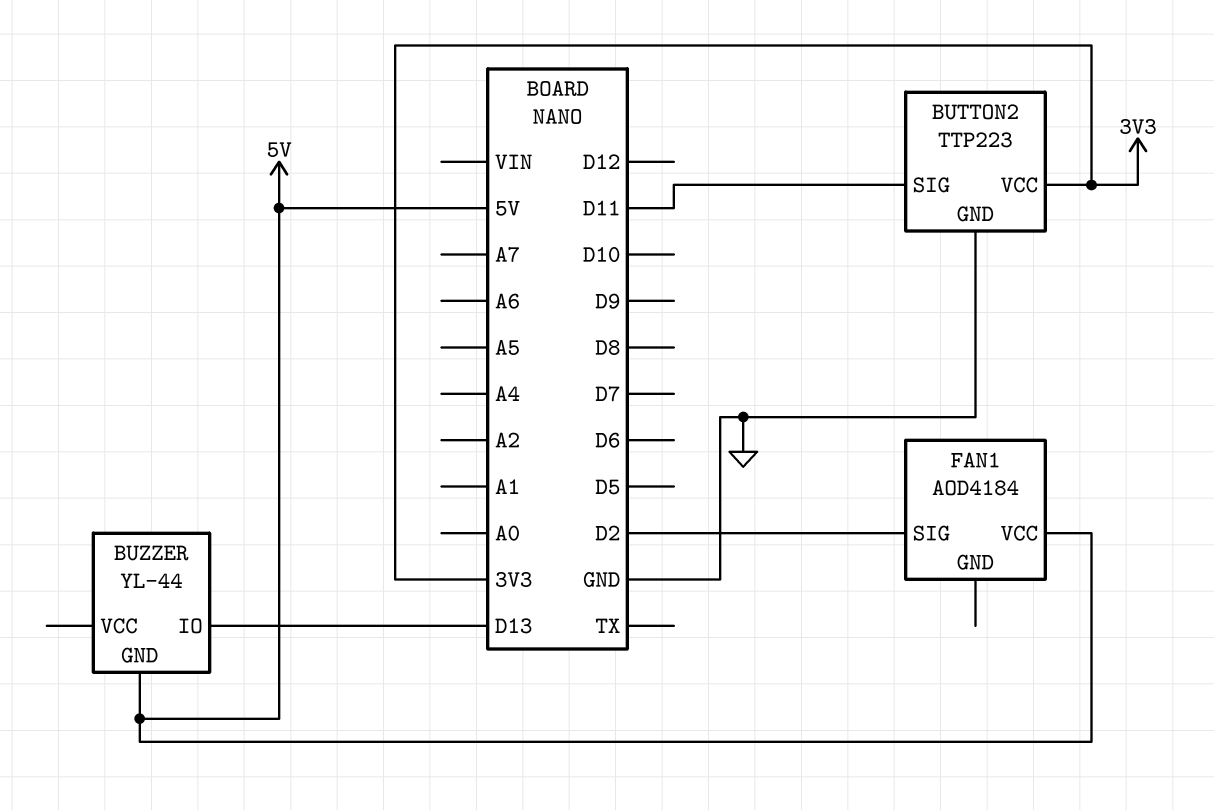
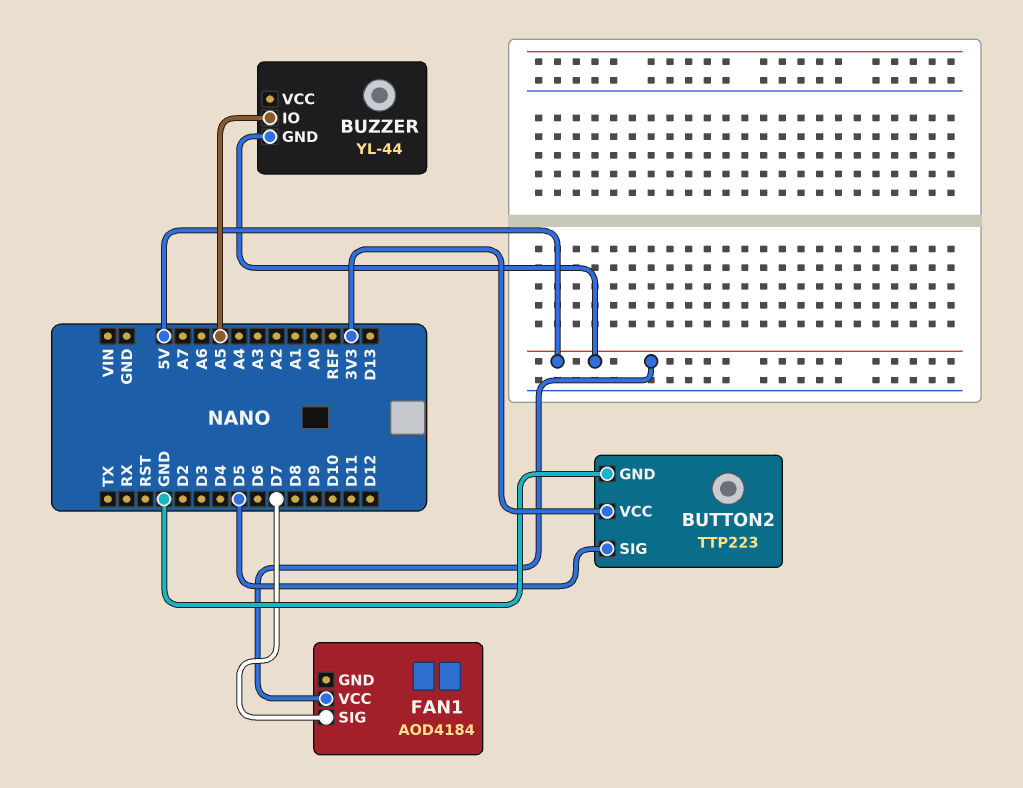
BUTTON2 pin SIG: D11 -> D5
BUZZER pin IO: D13 -> A5
FAN1 pin SIG: D2 -> D7

